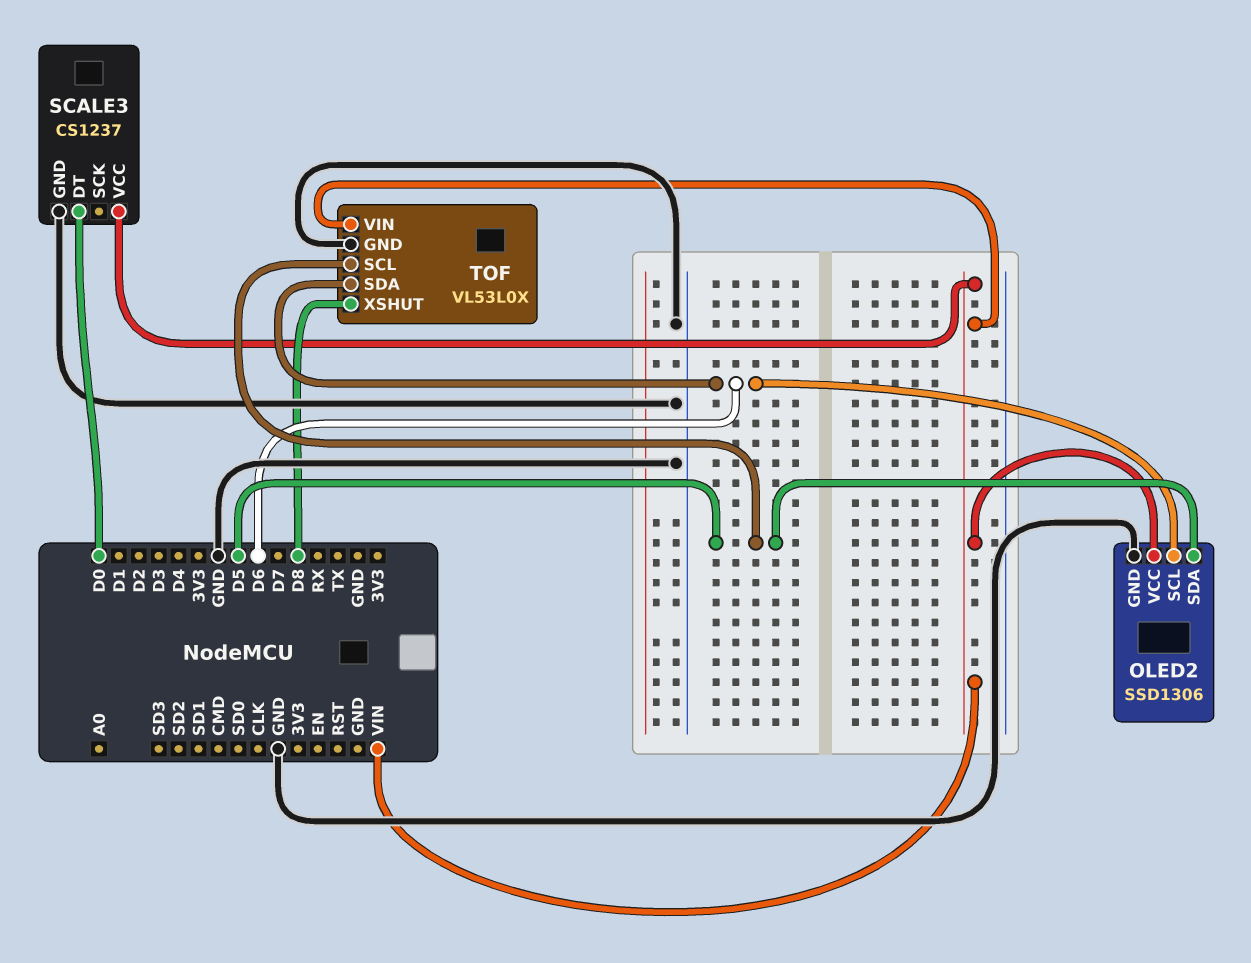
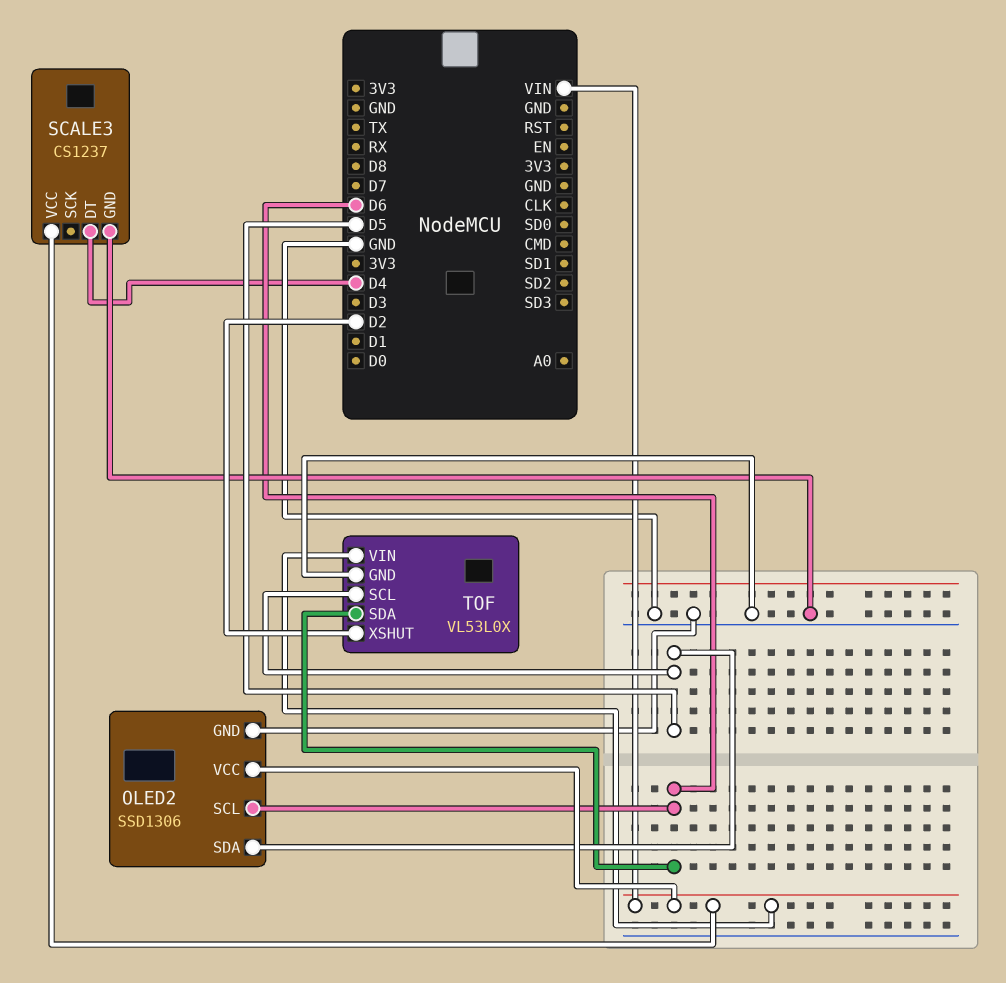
SCALE3 pin DT: D0 -> D4
TOF pin XSHUT: D8 -> D2

